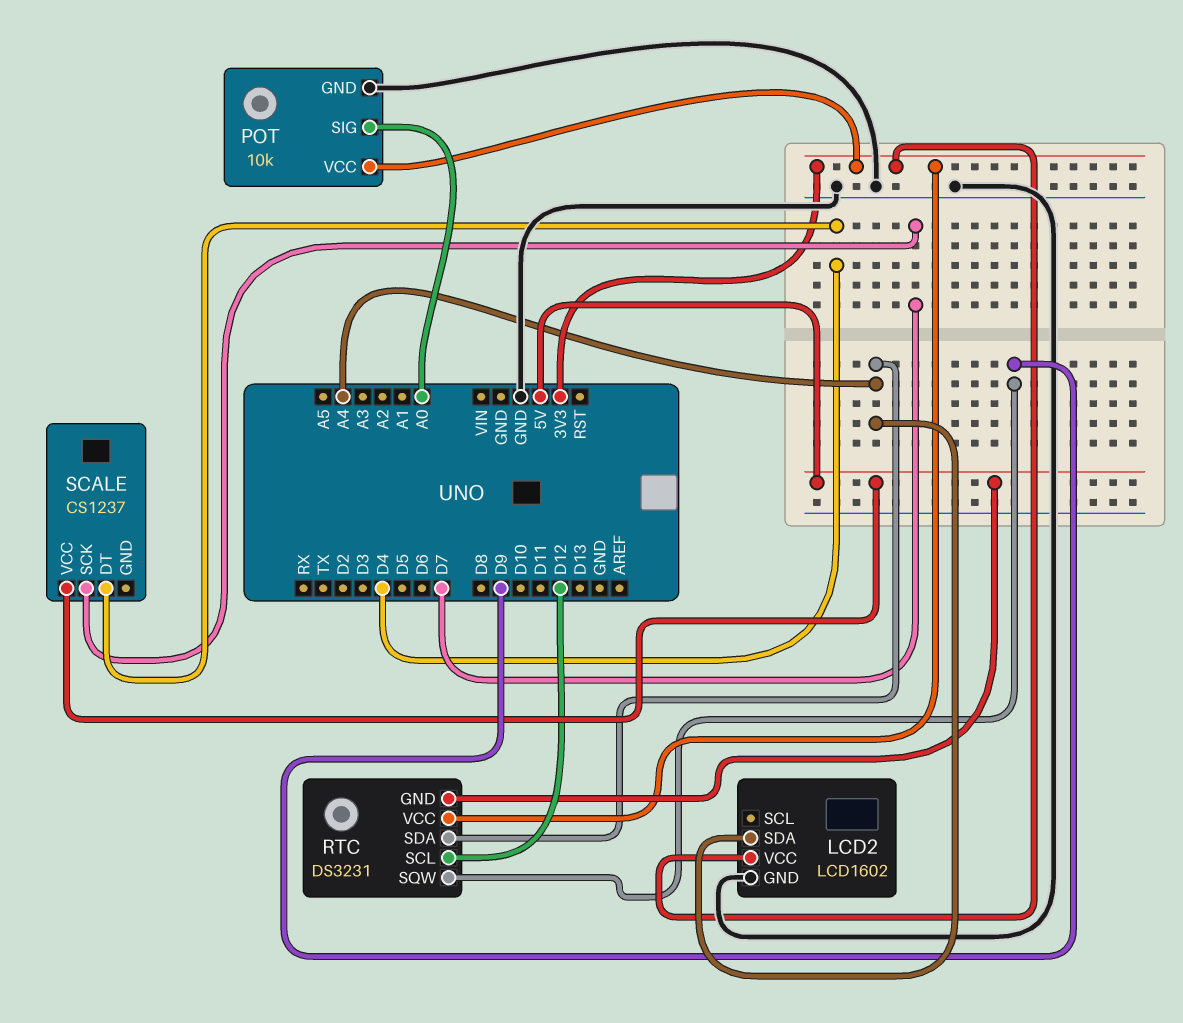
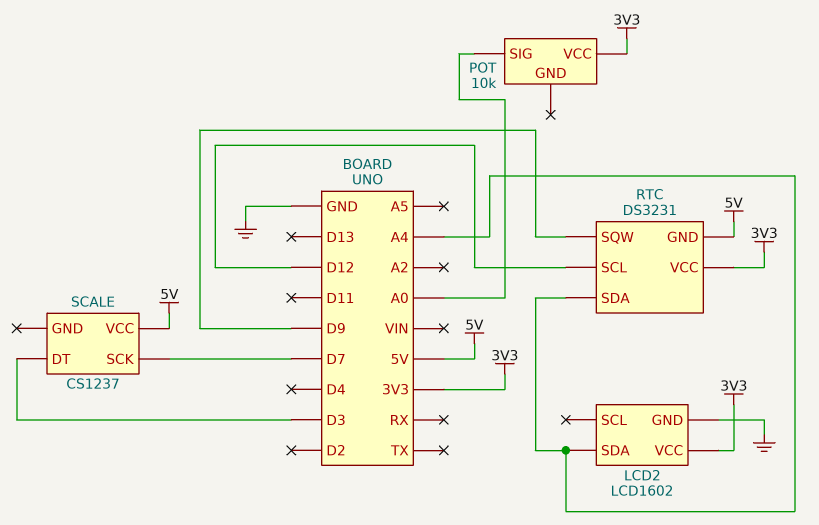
POT pin GND: GND -> none
SCALE pin DT: D4 -> D3

